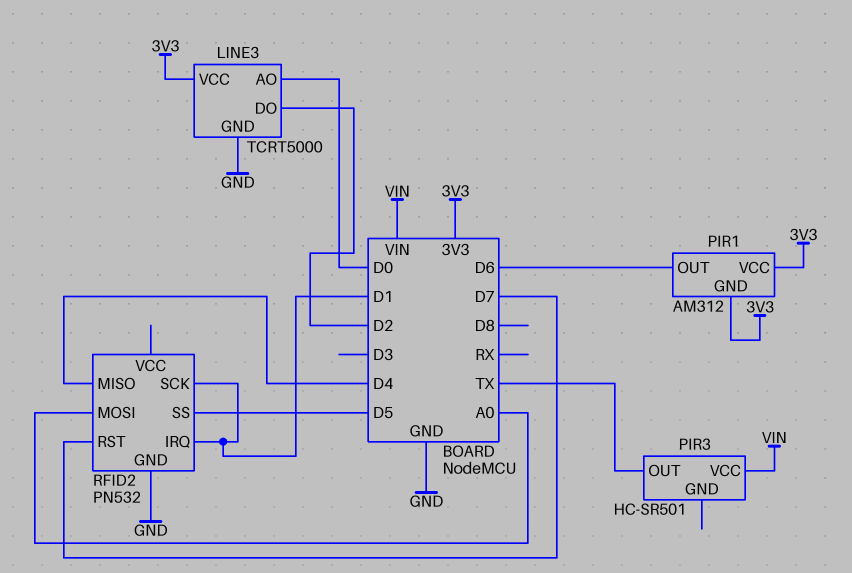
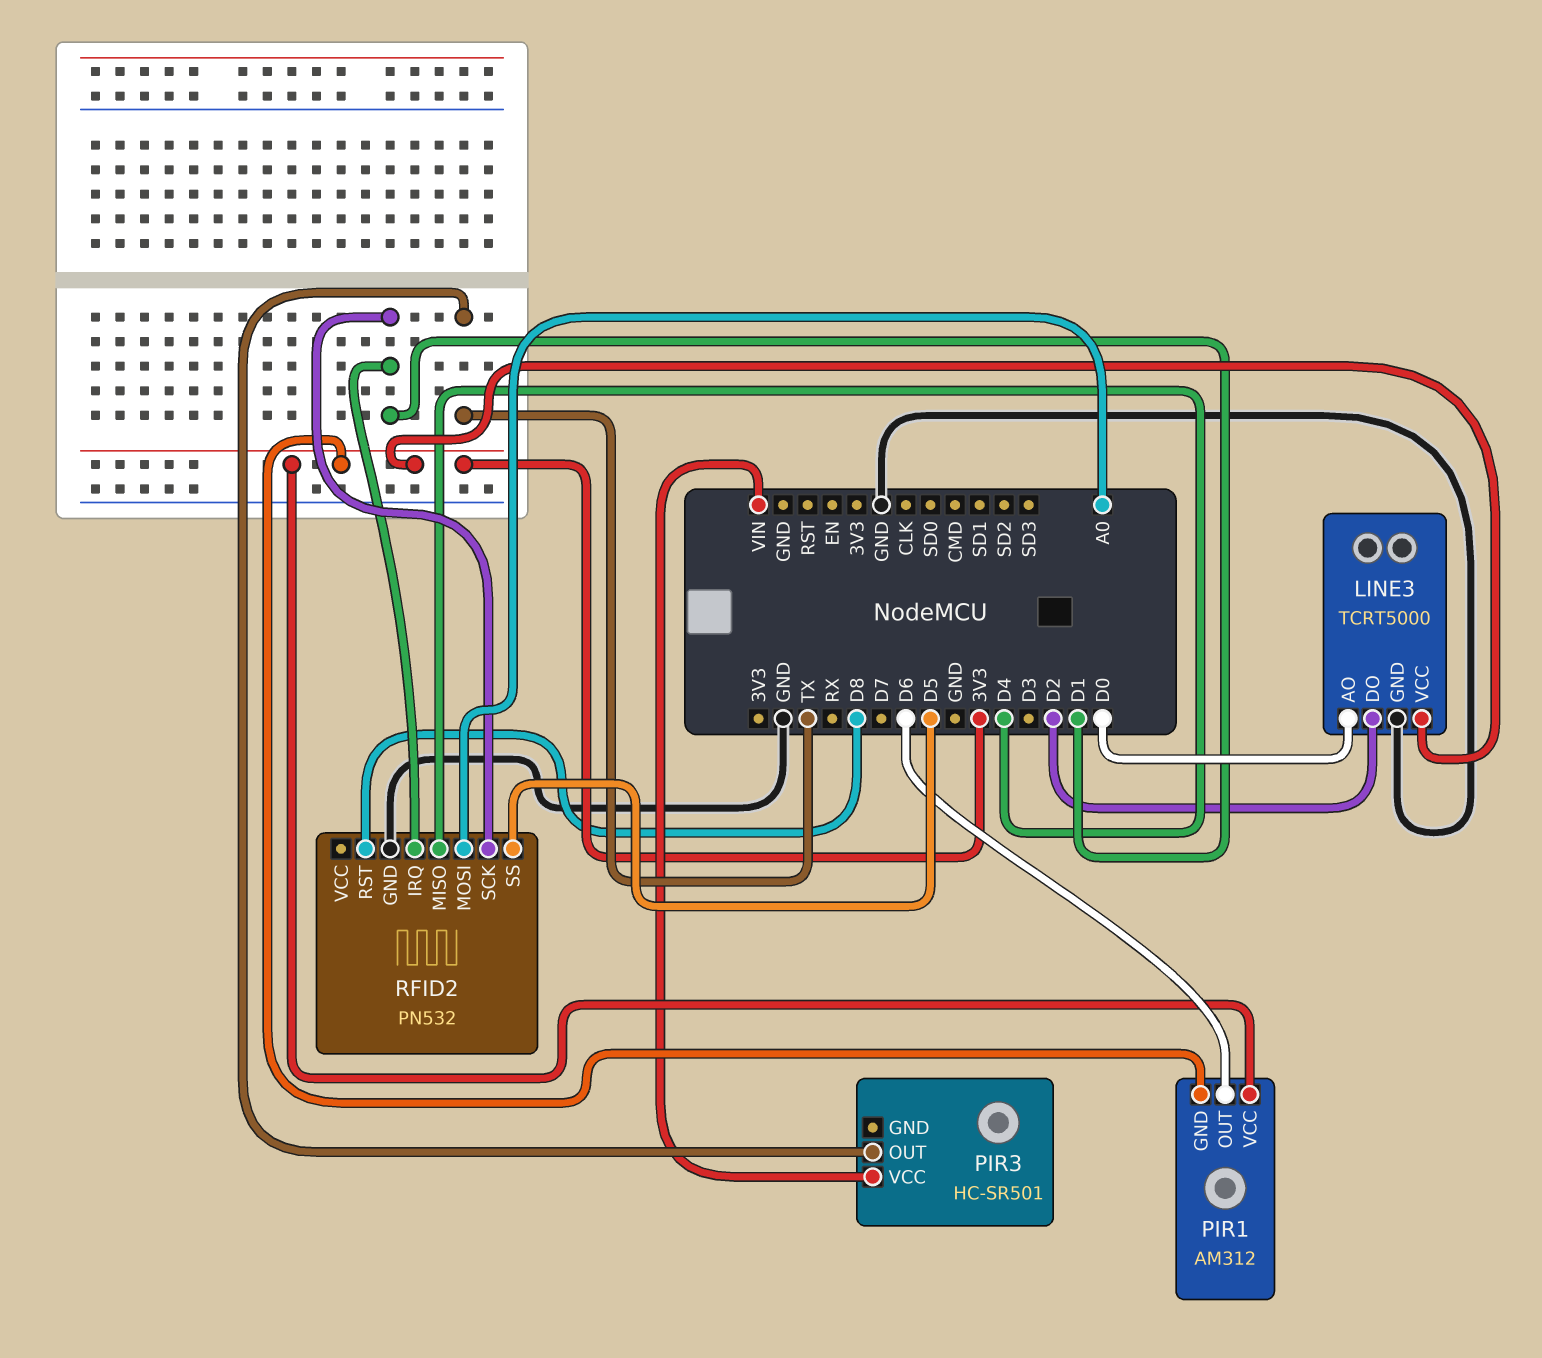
RFID2 pin RST: D7 -> D8

